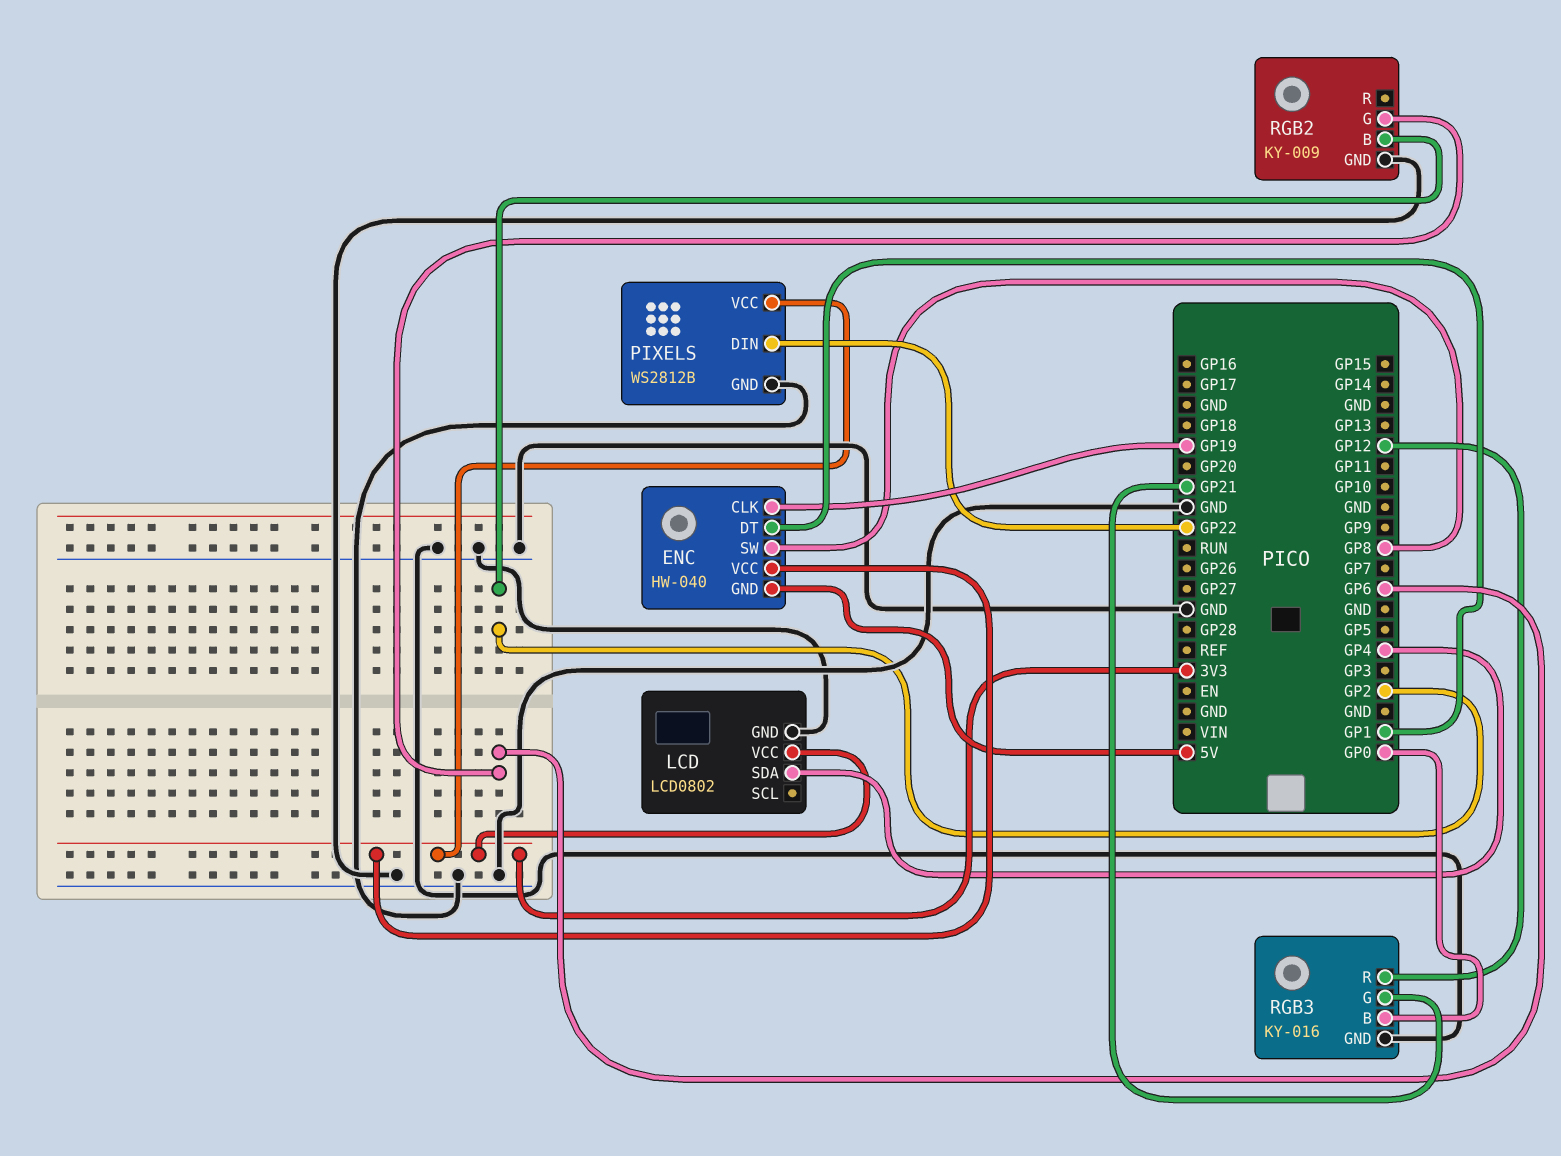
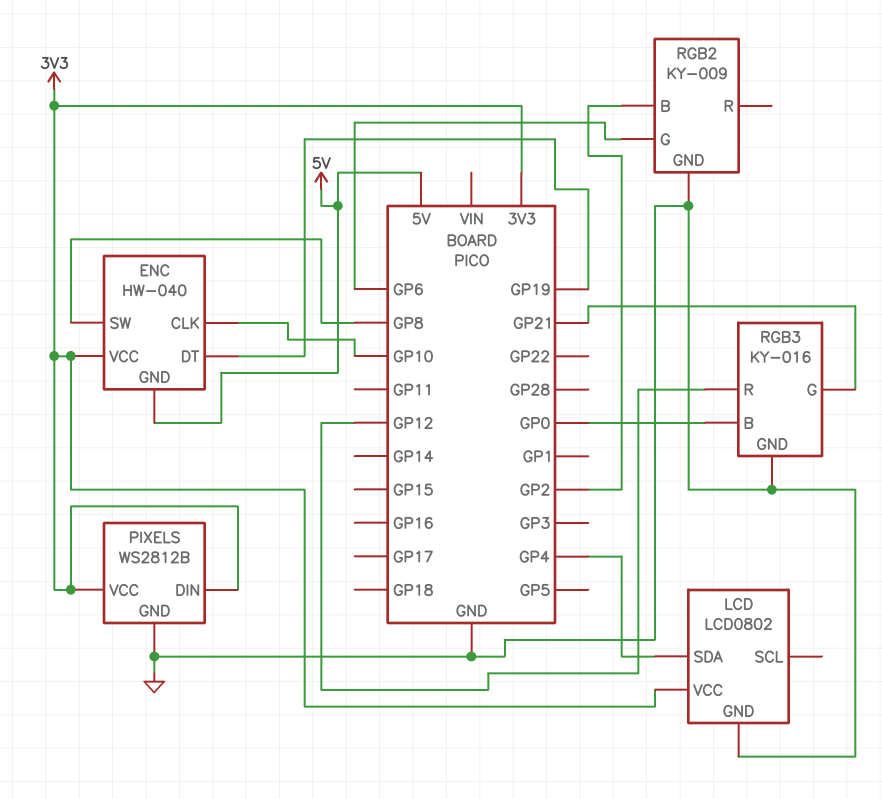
ENC pin CLK: GP19 -> GP10
ENC pin DT: GP1 -> GP19
PIXELS pin DIN: GP22 -> 3V3

